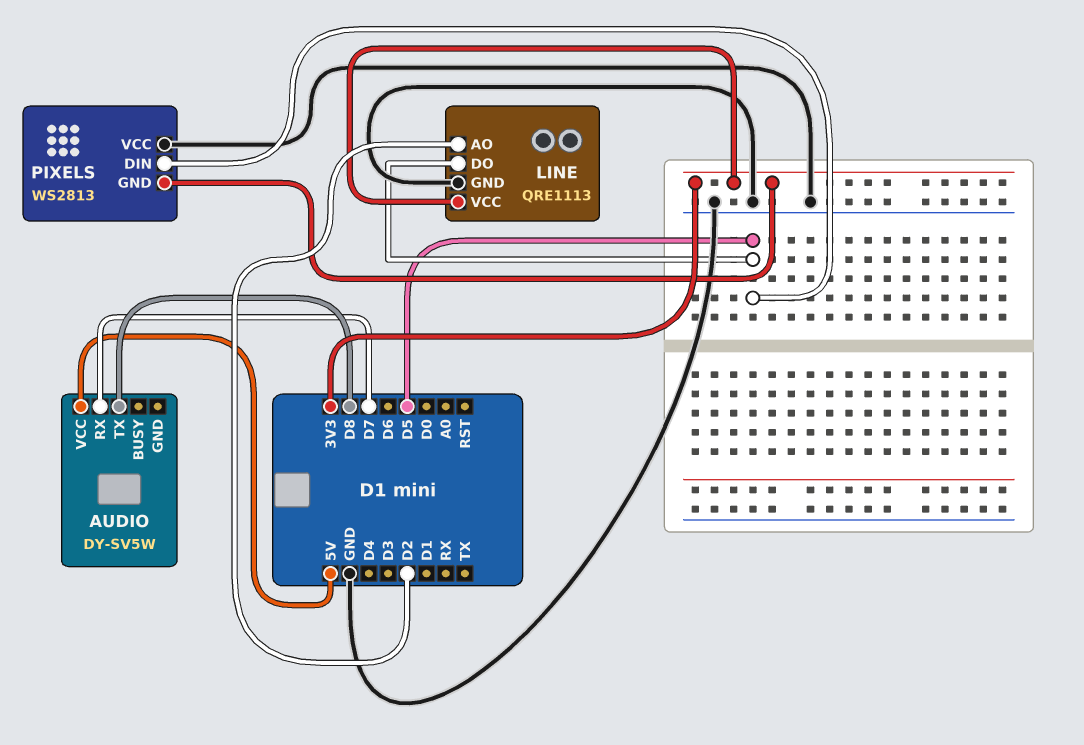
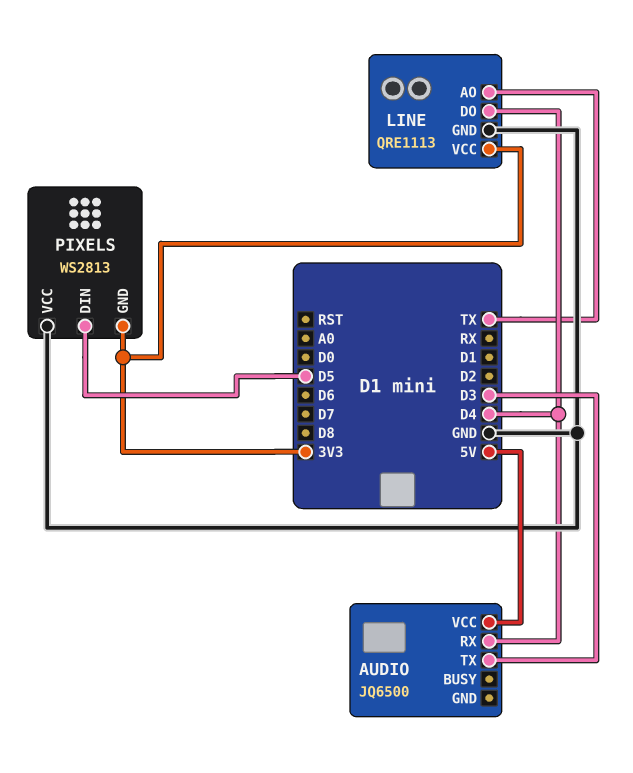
AUDIO: DY-SV5W -> JQ6500
AUDIO pin RX: D7 -> D4
AUDIO pin TX: D8 -> D3
LINE pin AO: D2 -> TX
LINE pin DO: D5 -> D4

